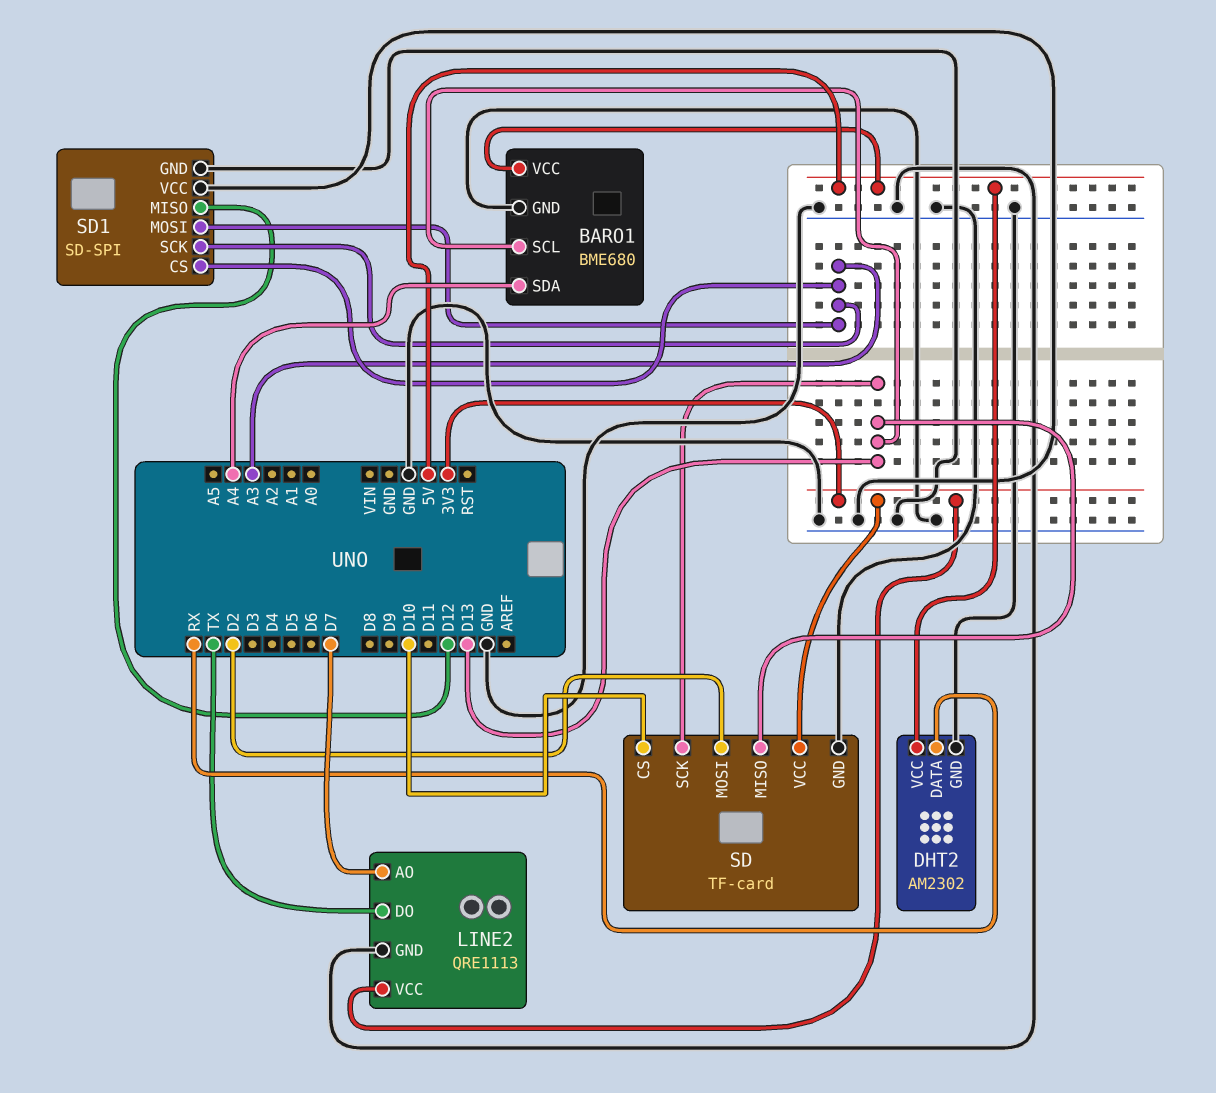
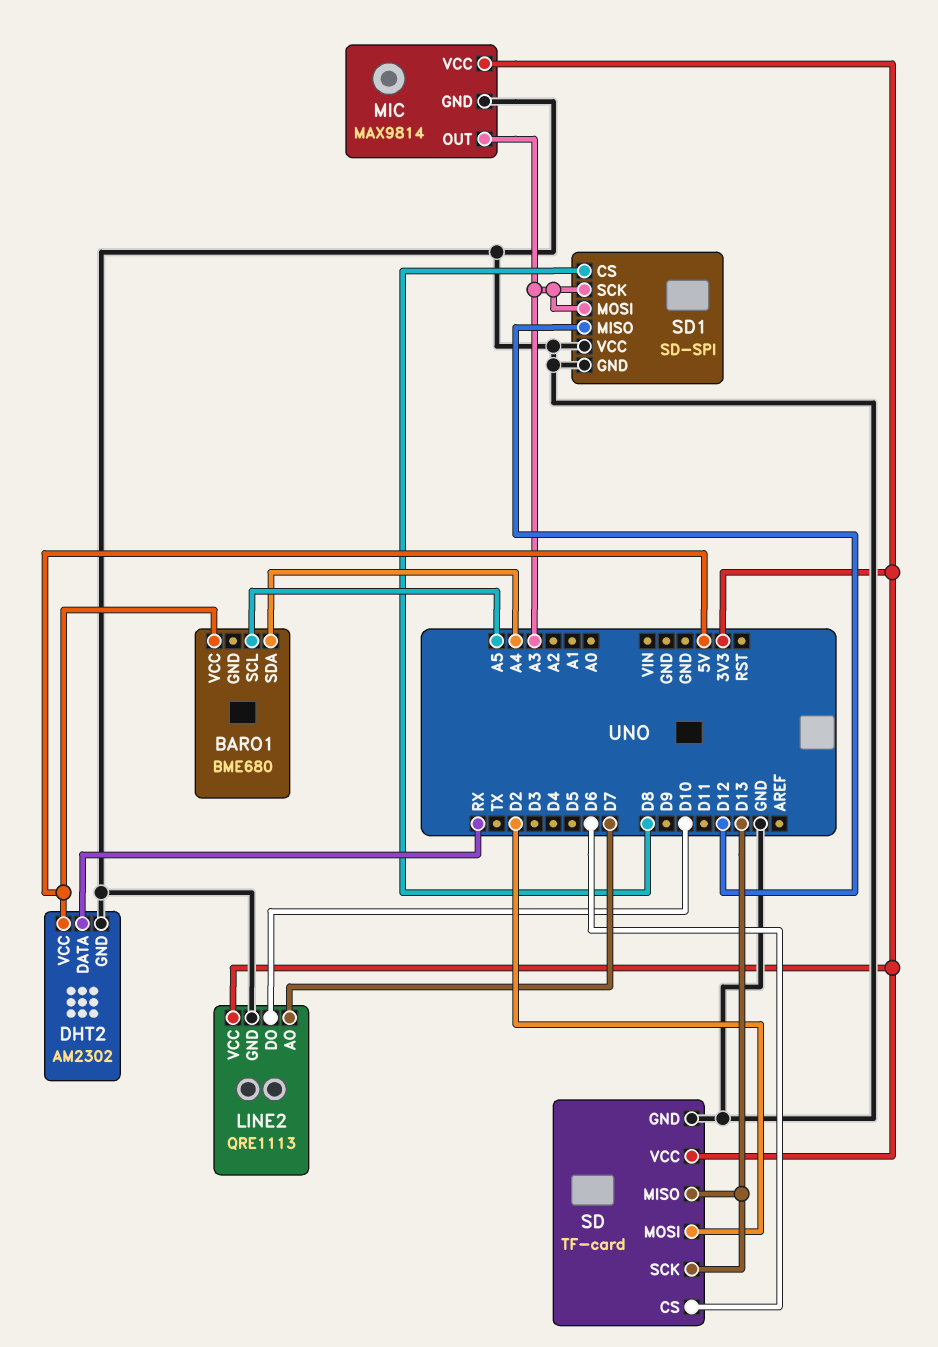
BARO1 pin GND: GND -> none
BARO1 pin SCL: D13 -> A5
LINE2 pin DO: TX -> D10
MIC: none -> MAX9814
MIC pin GND: none -> GND
MIC pin OUT: none -> A3
MIC pin VCC: none -> 3V3
SD pin CS: D10 -> D6
SD1 pin CS: A3 -> D8

